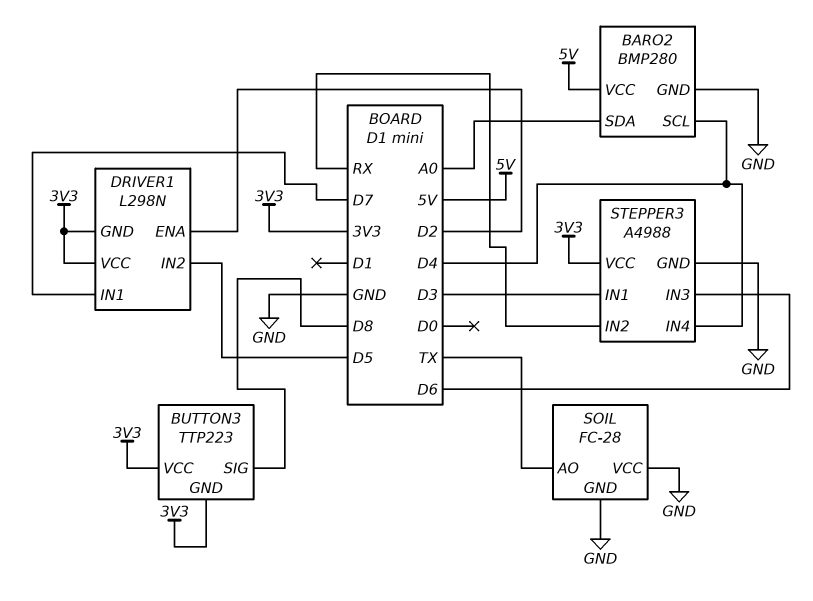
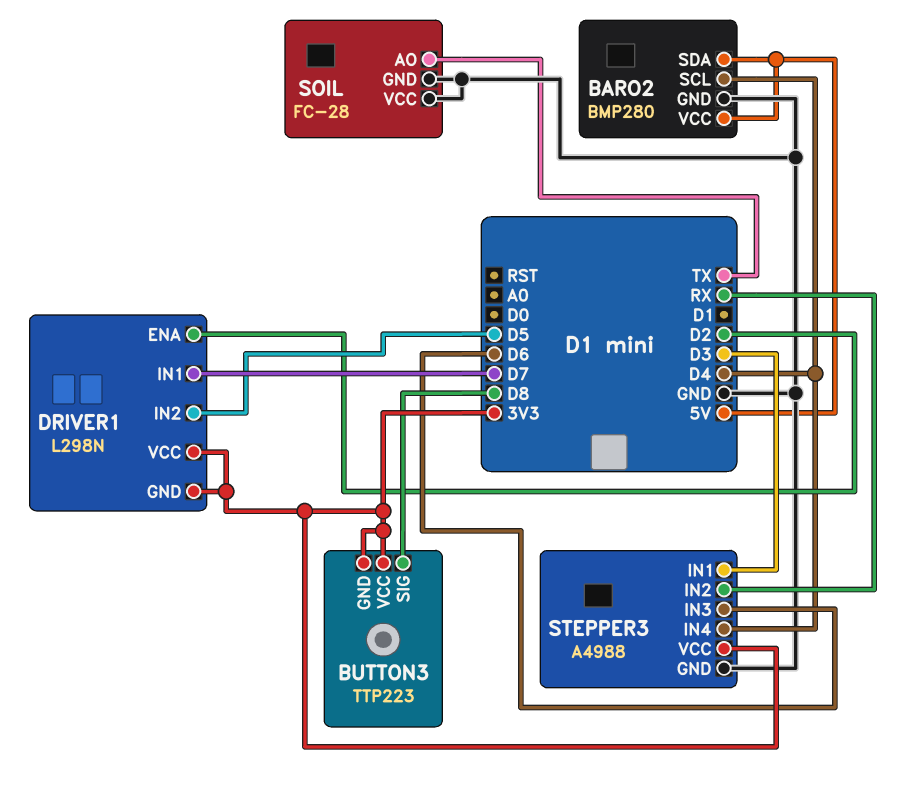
BARO2 pin SDA: A0 -> 5V

